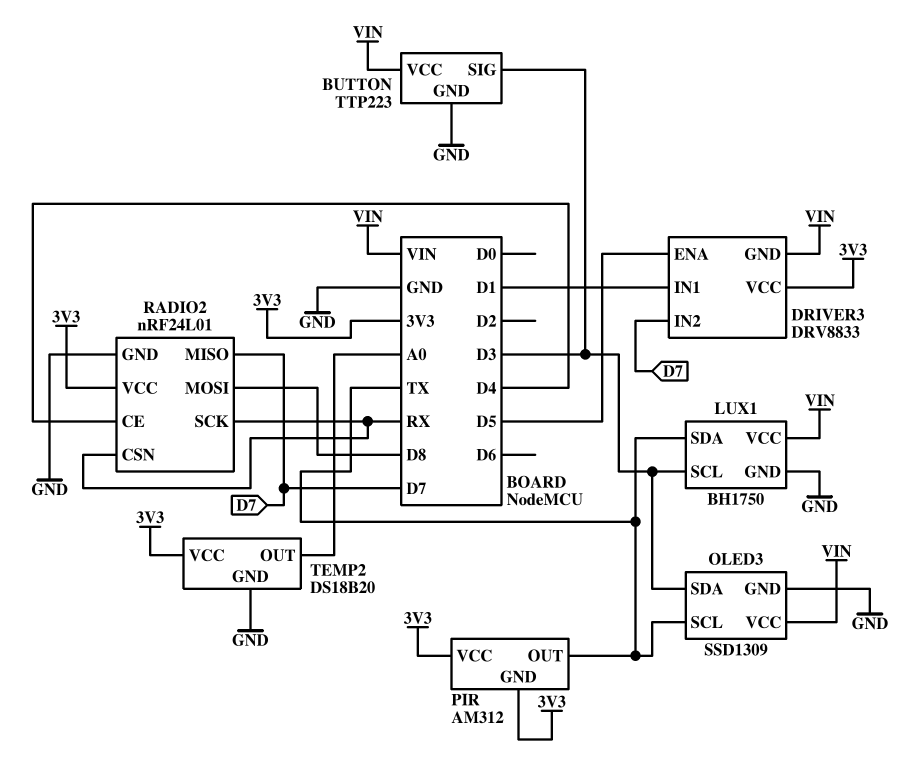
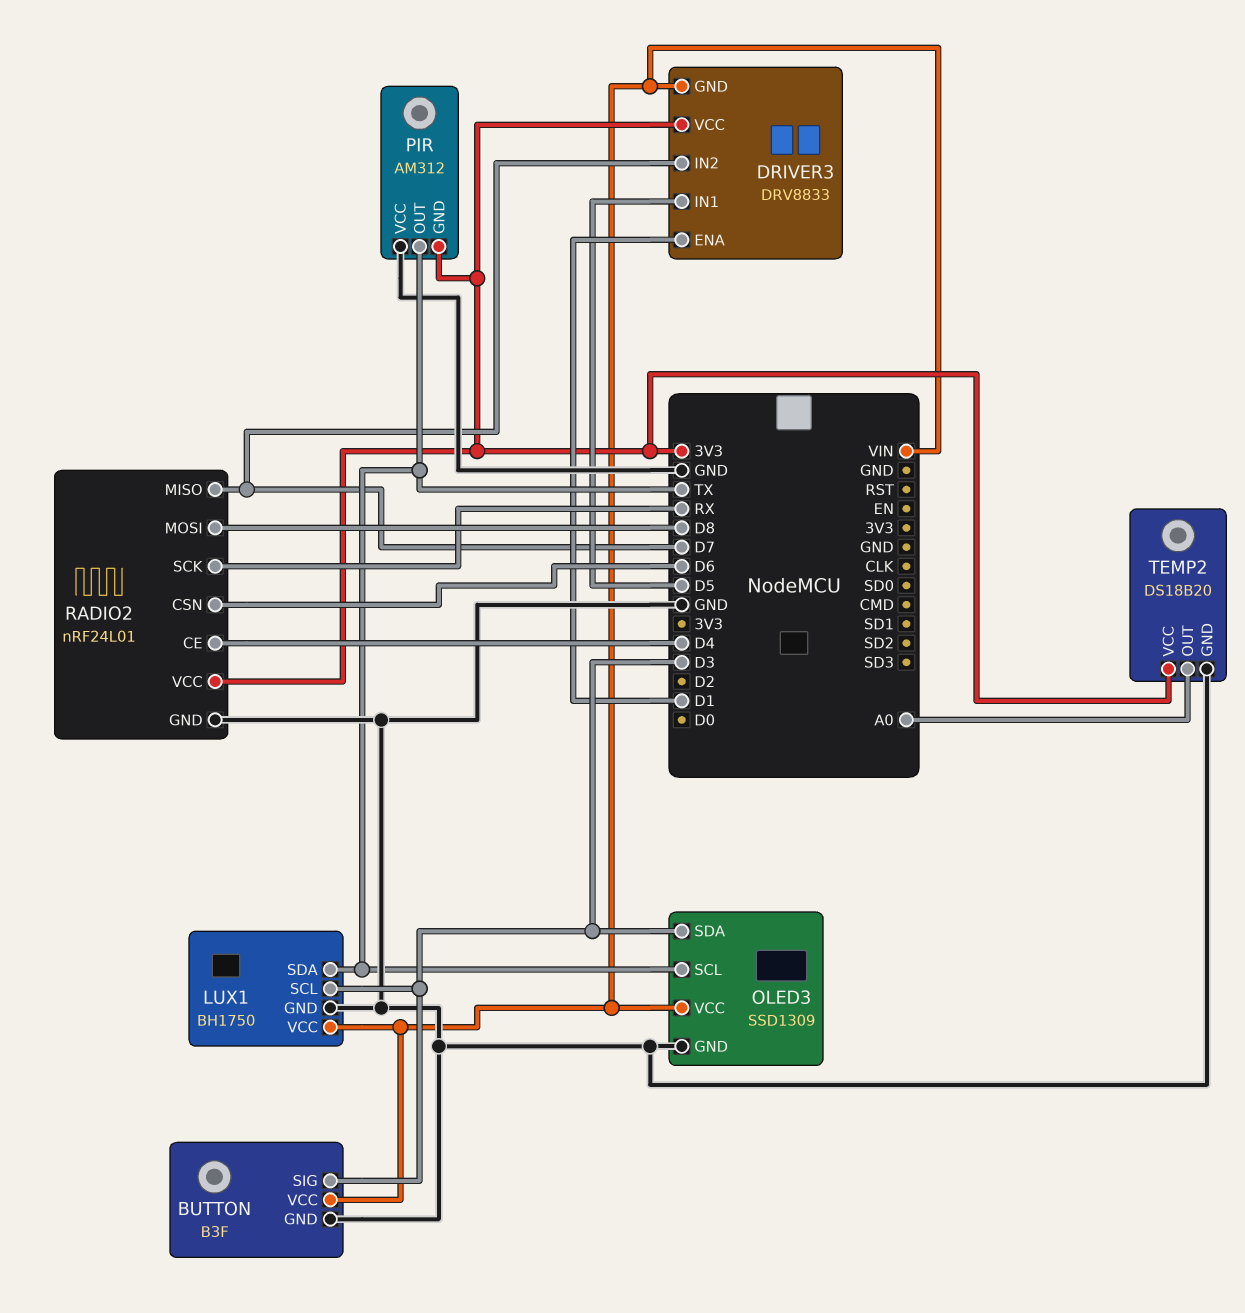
BUTTON: TTP223 -> B3F
DRIVER3 pin ENA: D5 -> D1
DRIVER3 pin IN1: D1 -> D5
PIR pin VCC: 3V3 -> GND
RADIO2 pin CSN: RX -> D6

